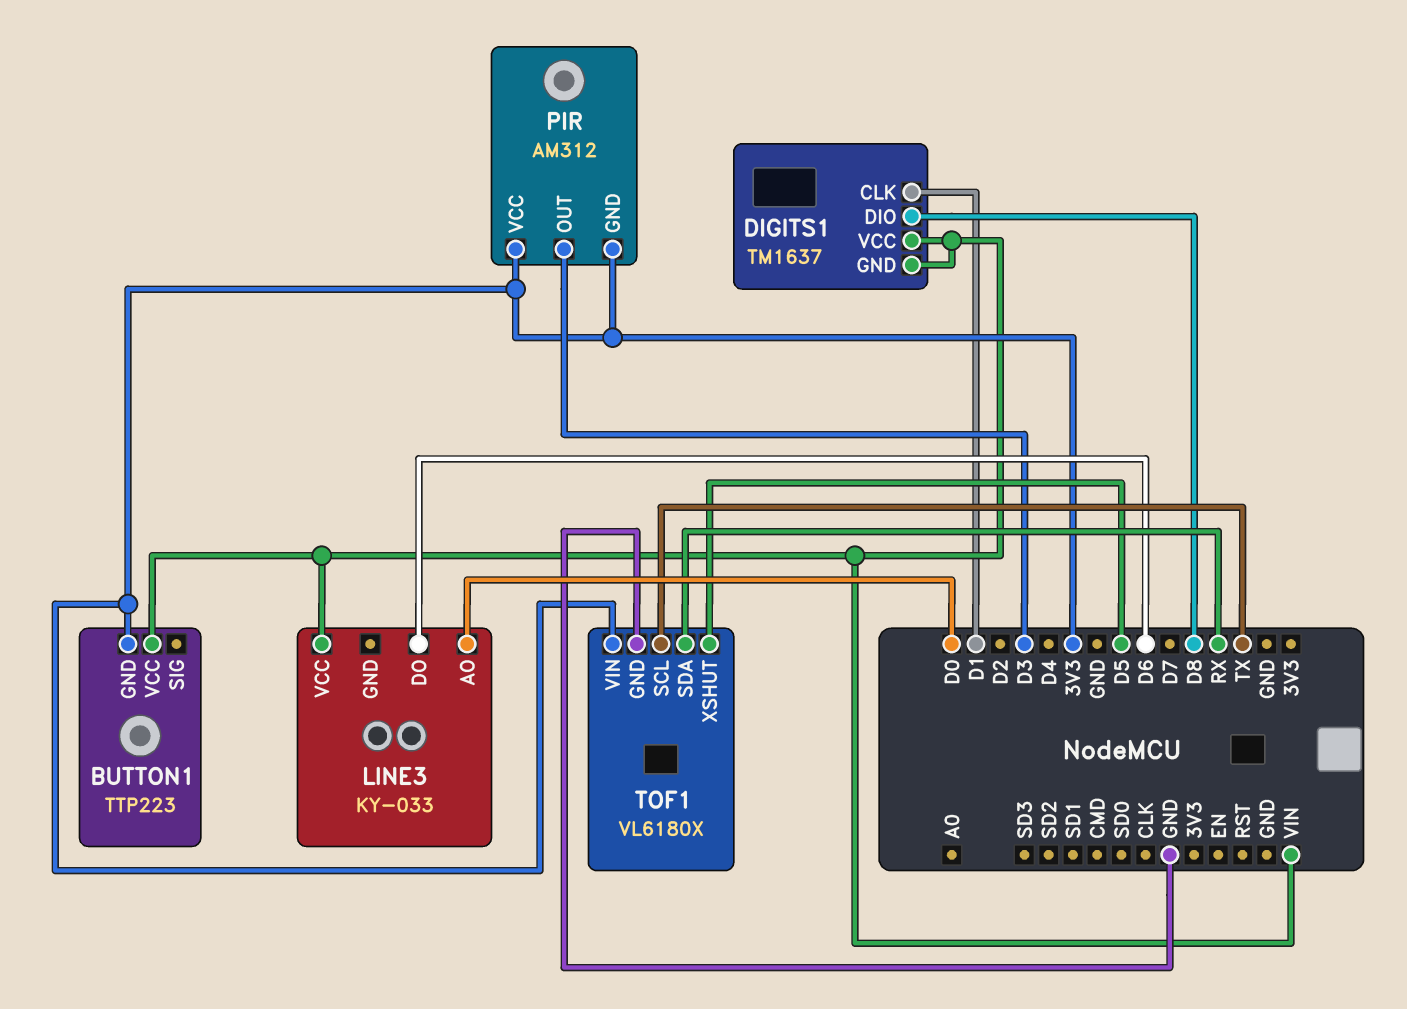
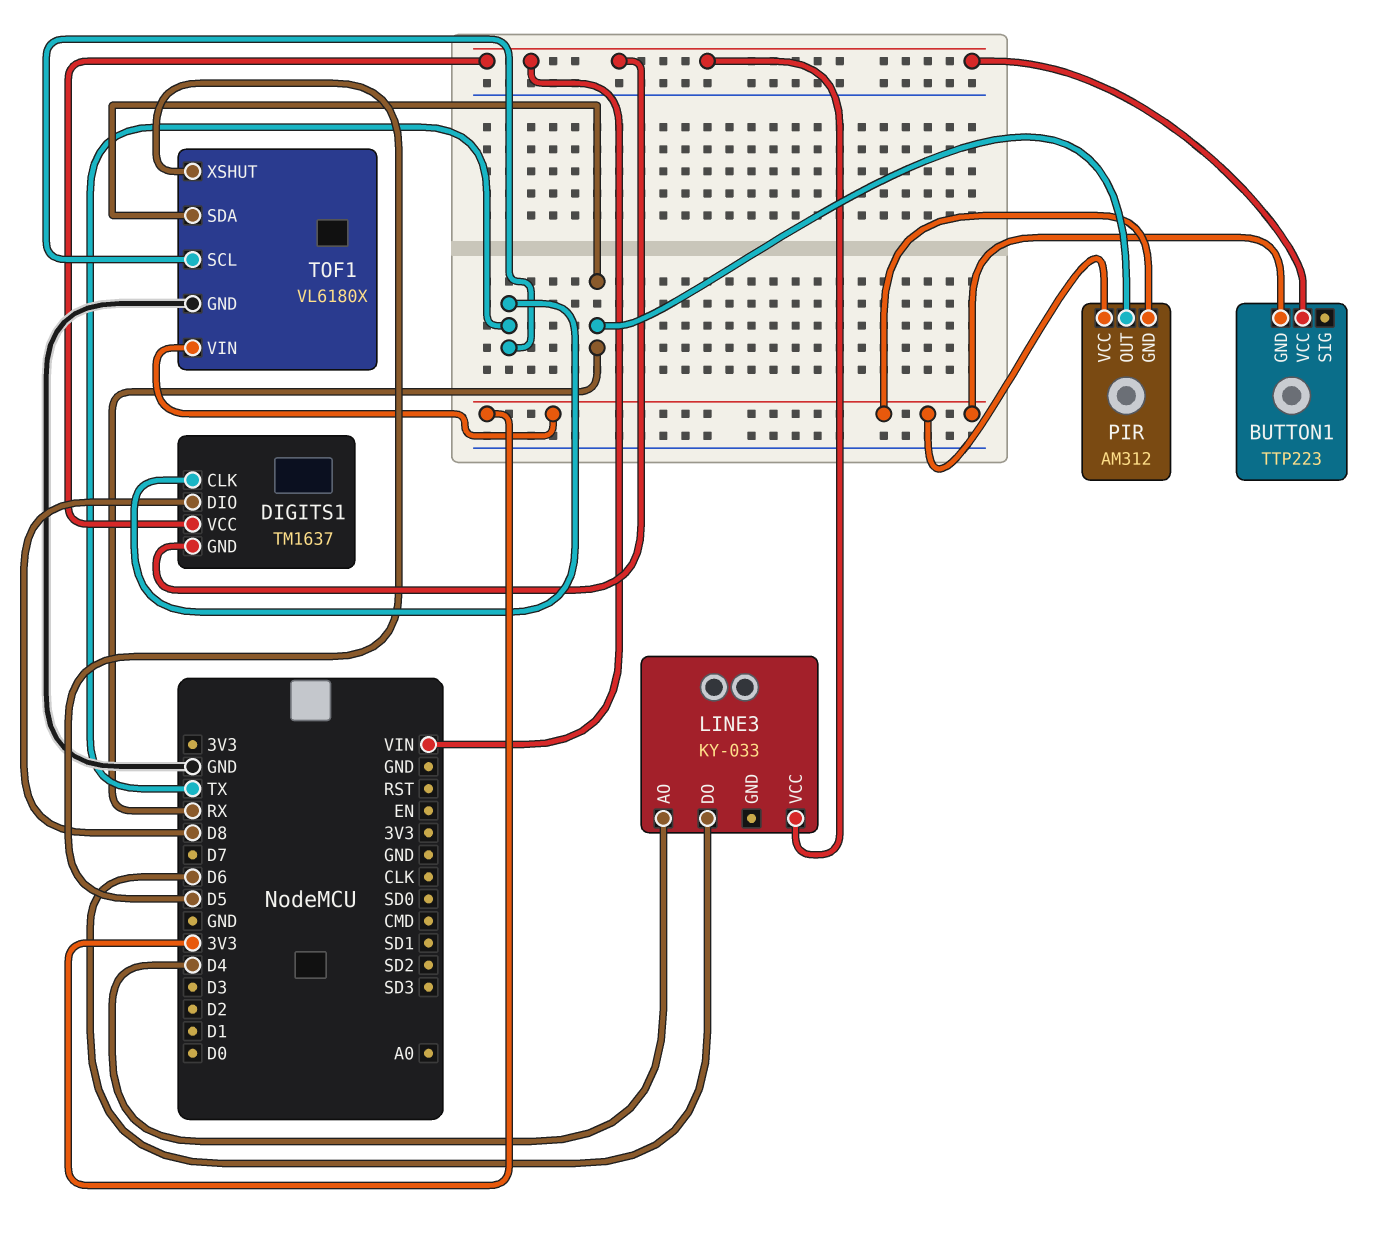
DIGITS1 pin CLK: D1 -> TX
LINE3 pin AO: D0 -> D4
PIR pin OUT: D3 -> RX

